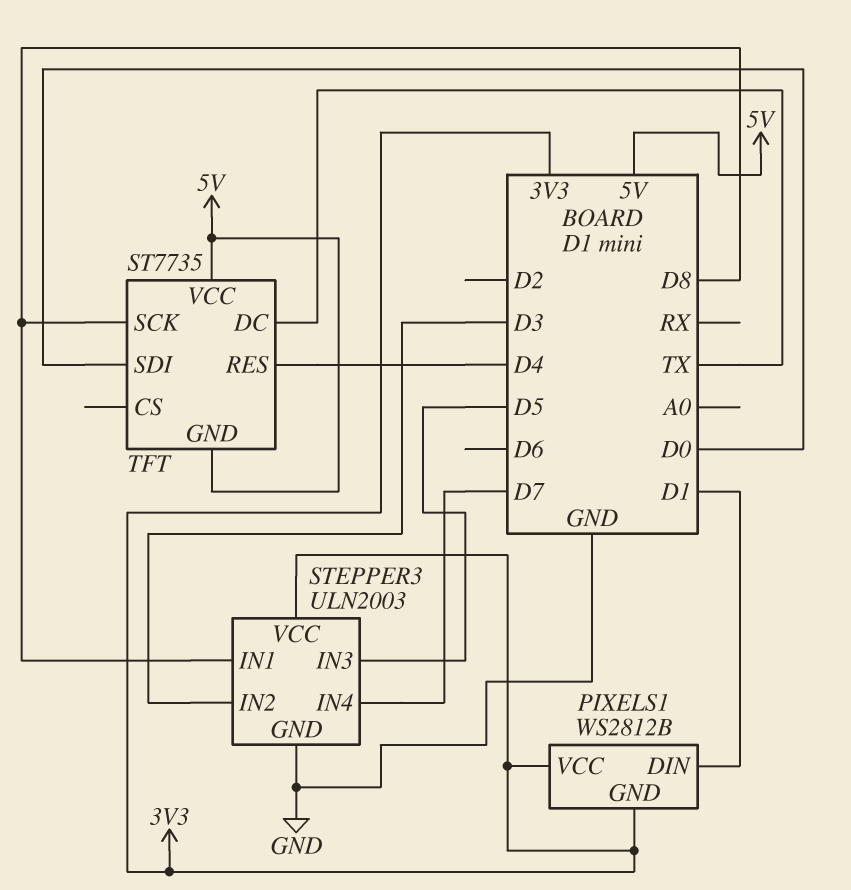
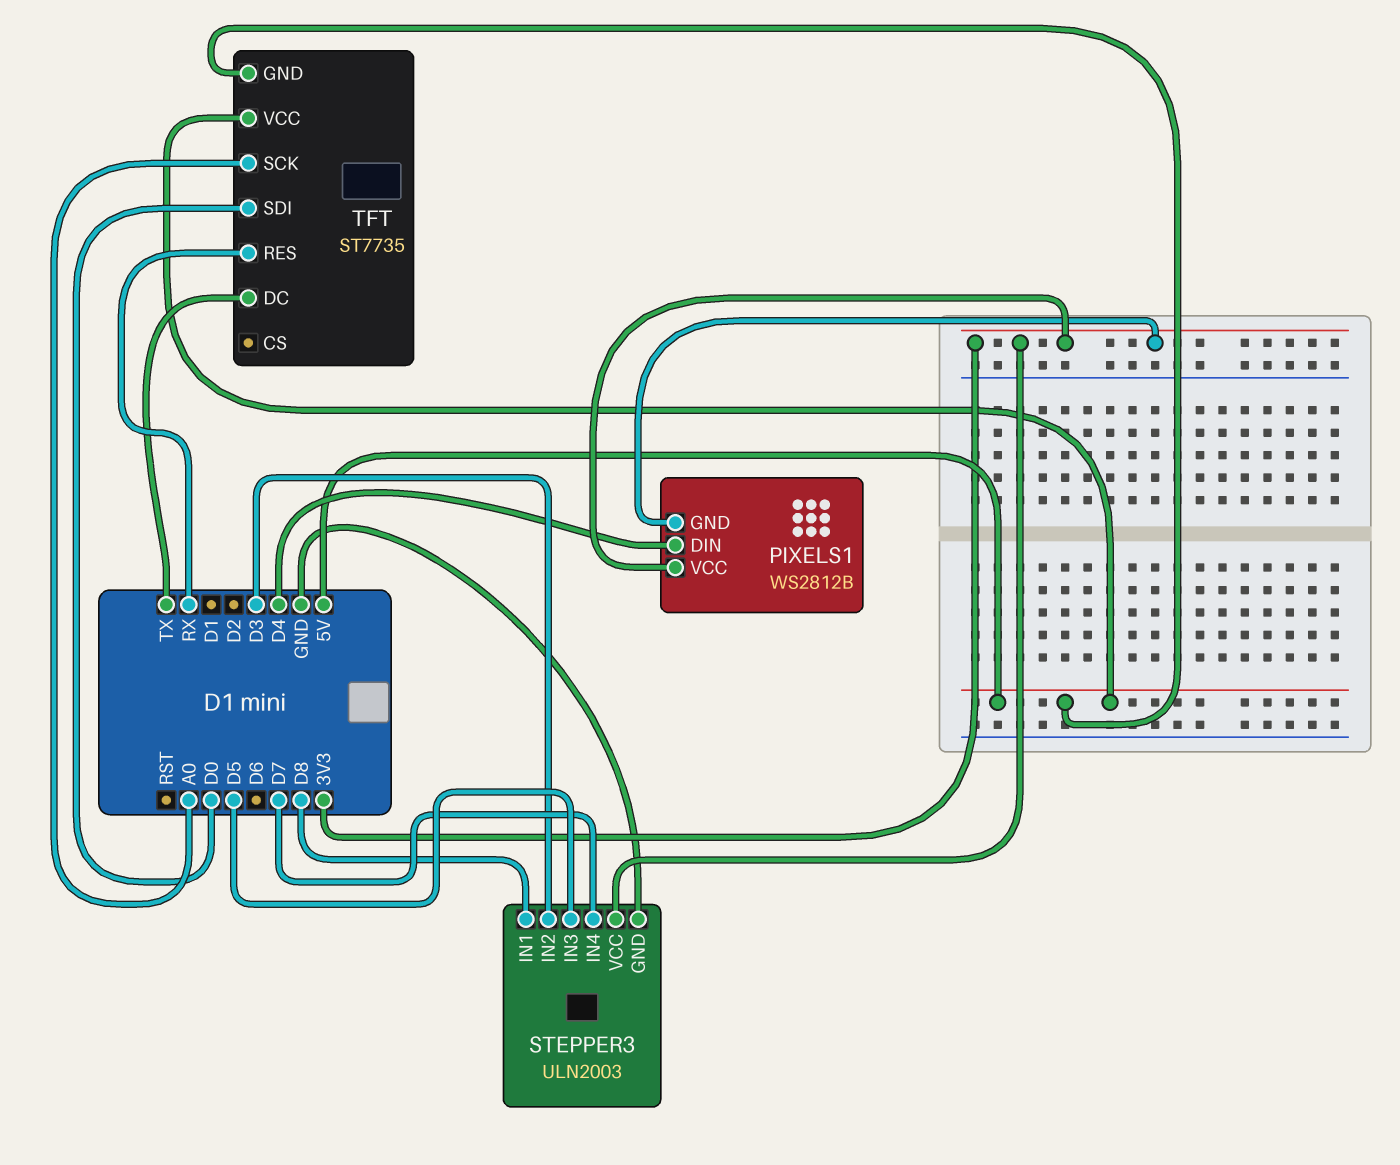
PIXELS1 pin DIN: D1 -> D4
TFT pin RES: D4 -> RX
TFT pin SCK: D8 -> A0

